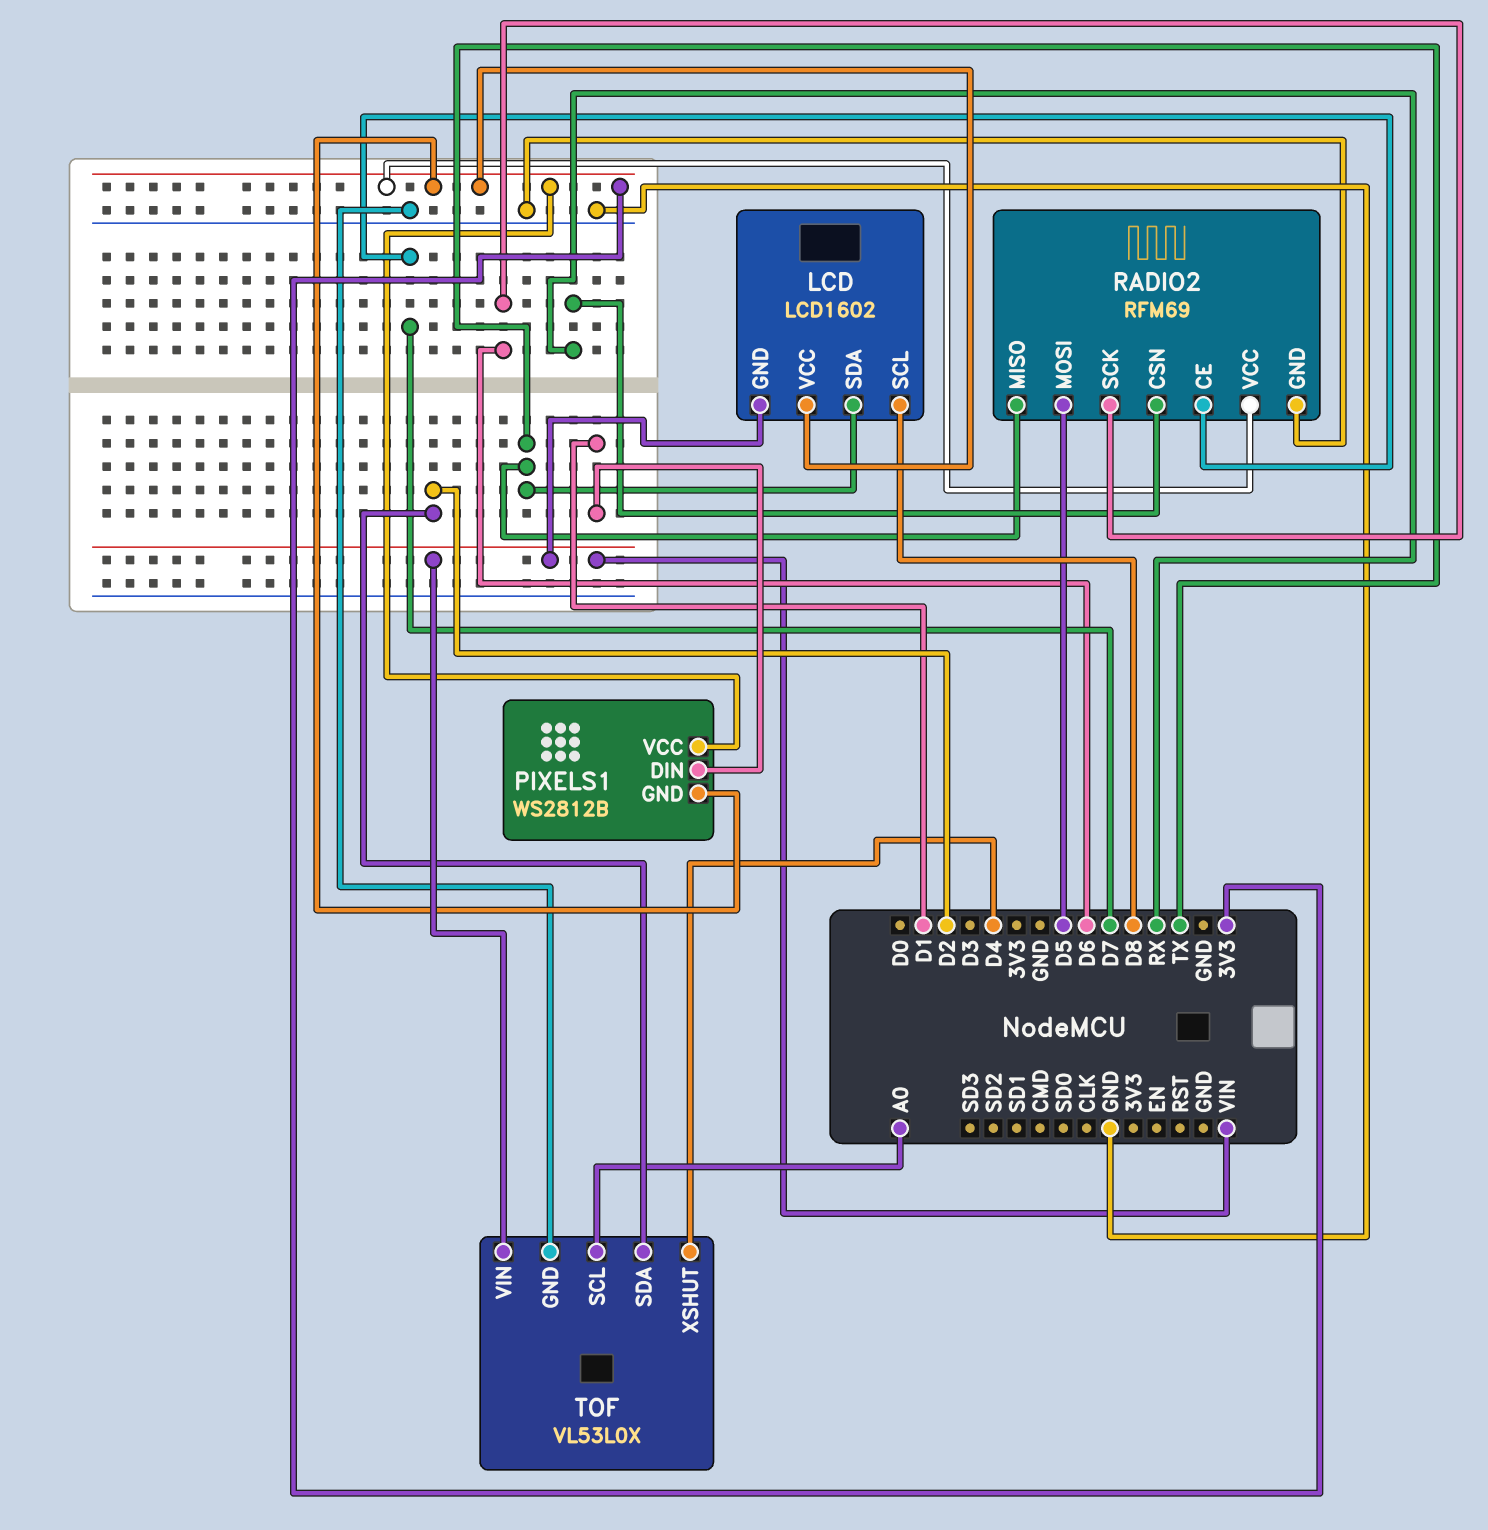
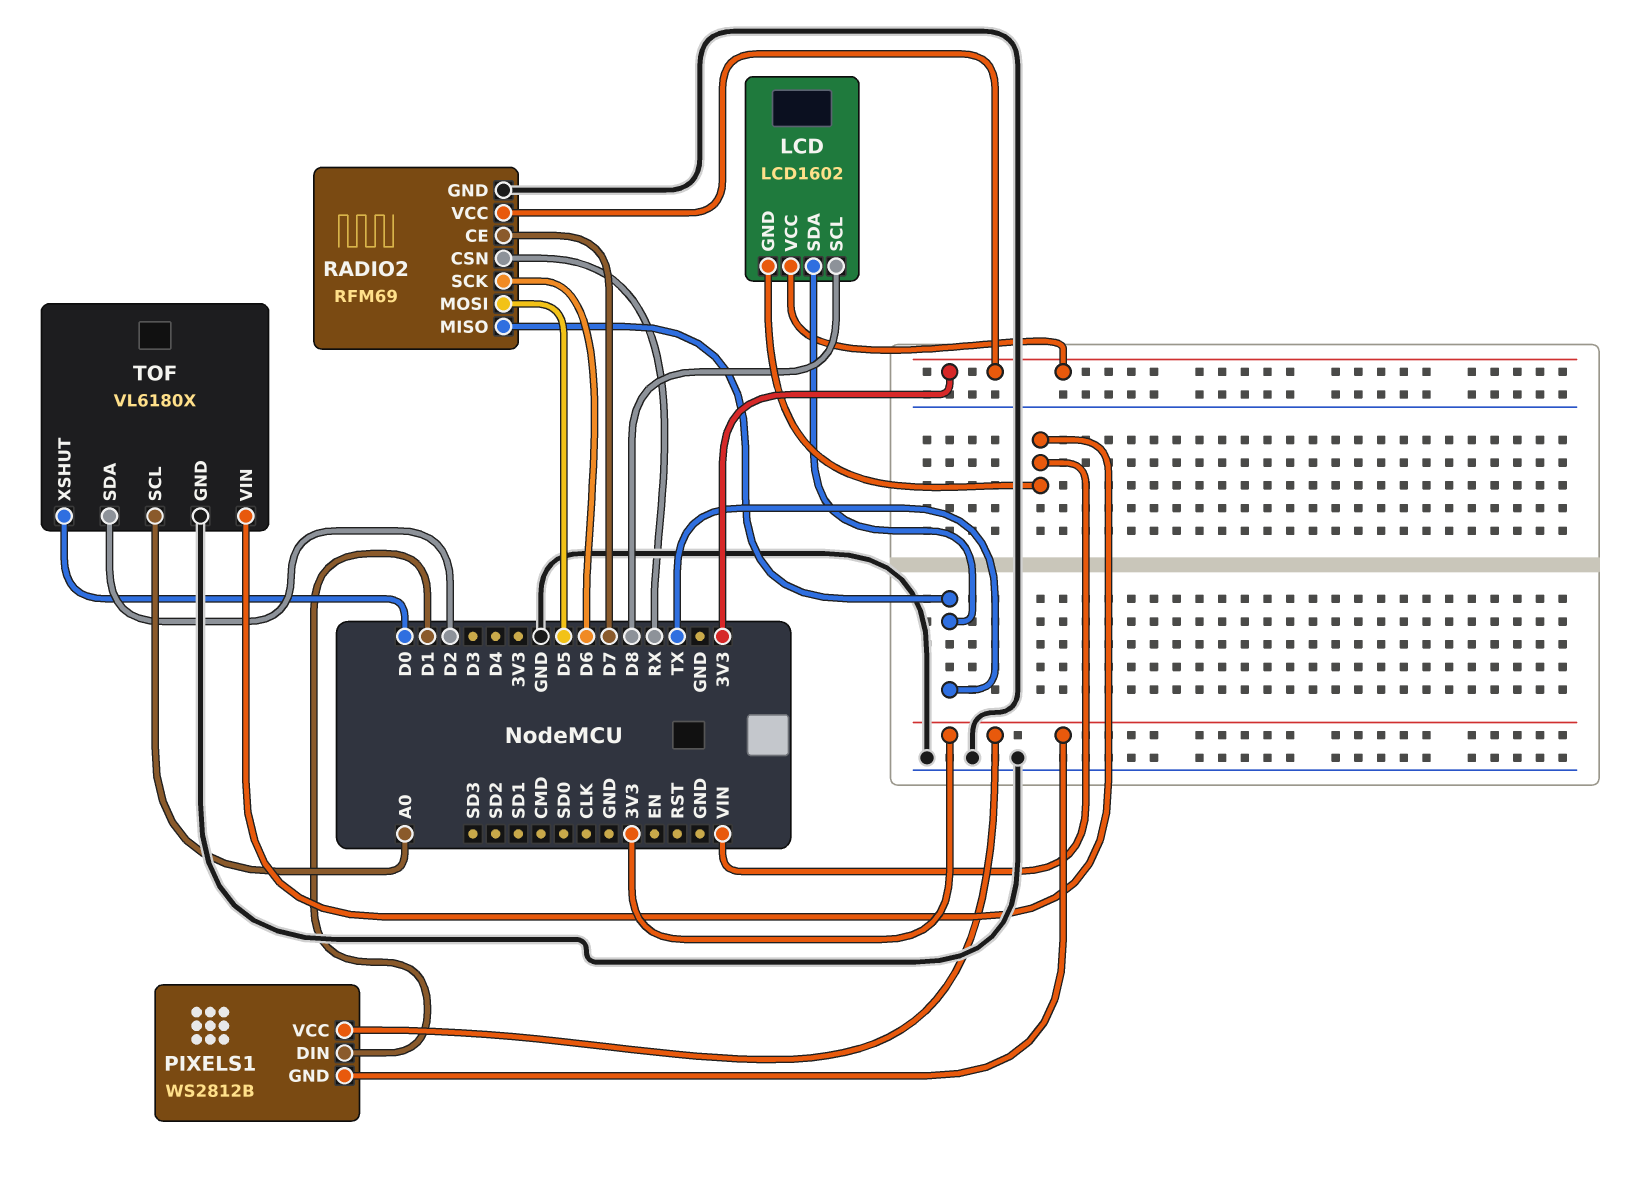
TOF: VL53L0X -> VL6180X
TOF pin XSHUT: D4 -> D0

